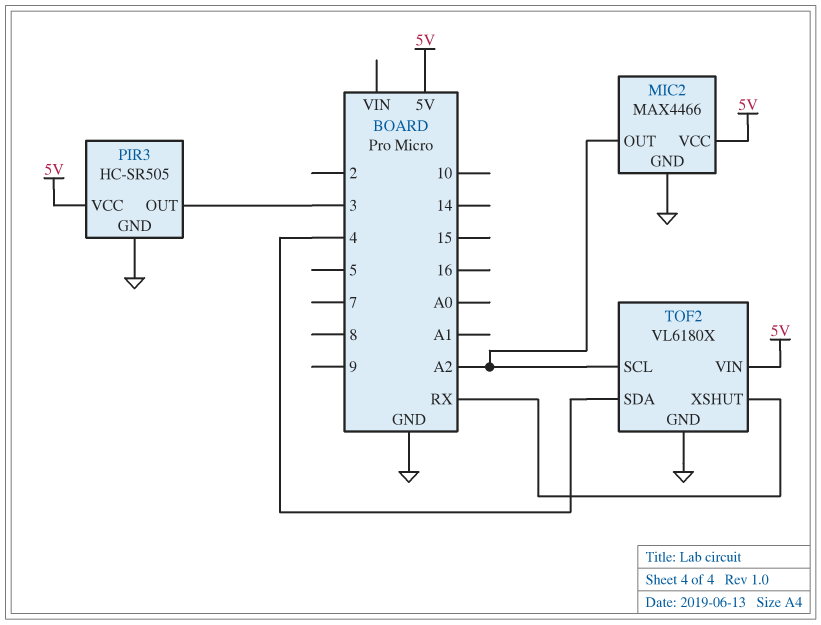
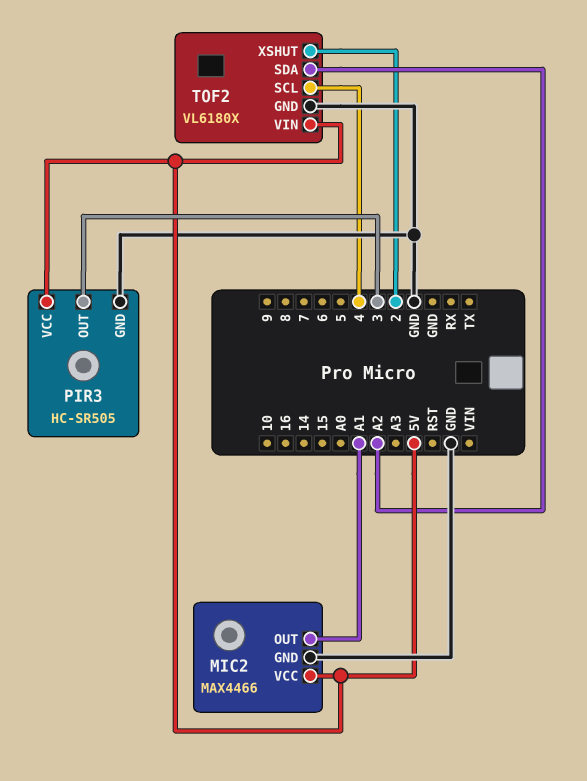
MIC2 pin OUT: A2 -> A1
TOF2 pin SCL: A2 -> 4
TOF2 pin SDA: 4 -> A2
TOF2 pin XSHUT: RX -> 2

